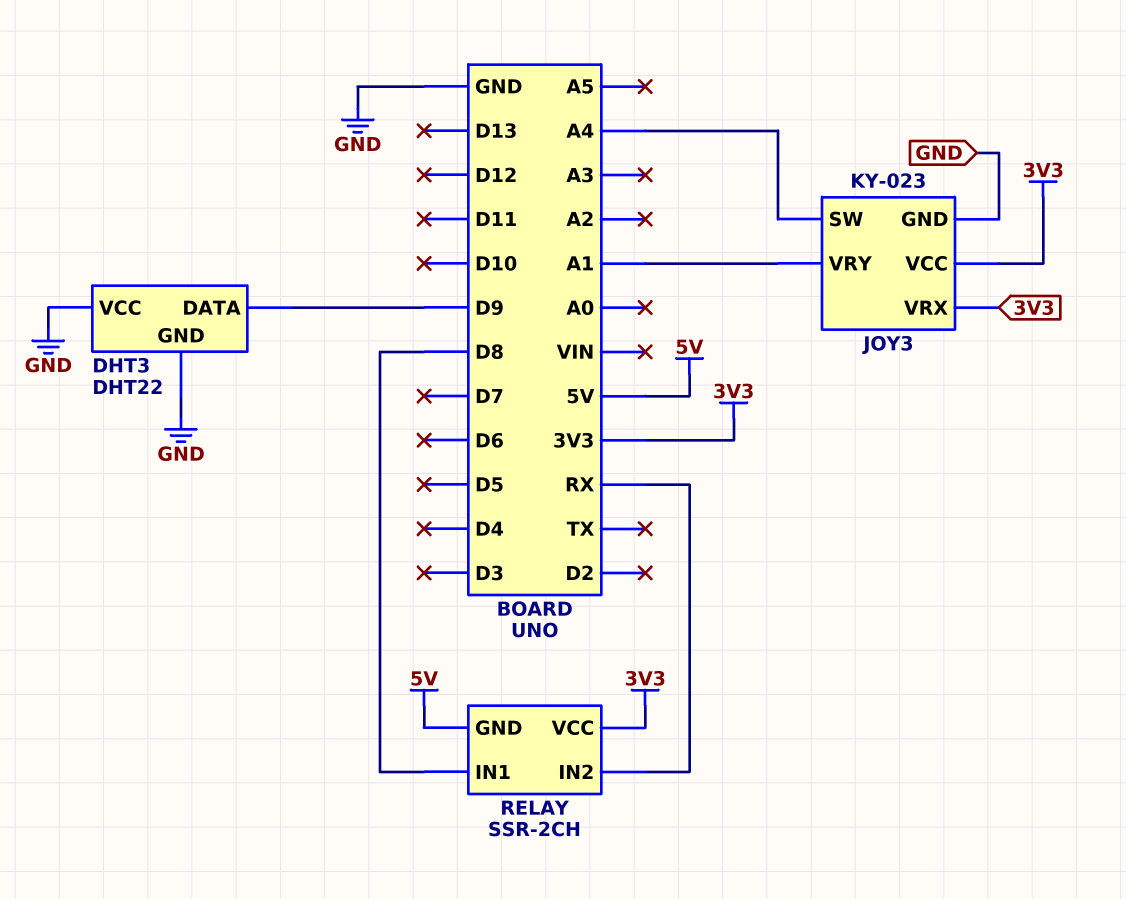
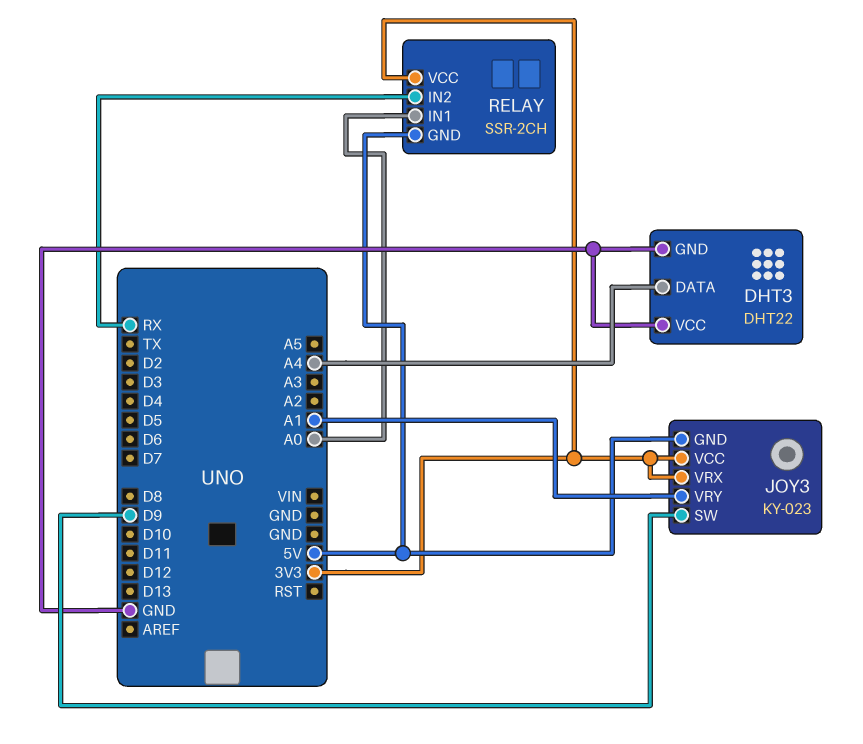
DHT3 pin DATA: D9 -> A4
JOY3 pin GND: GND -> 5V
JOY3 pin SW: A4 -> D9
RELAY pin IN1: D8 -> A0

